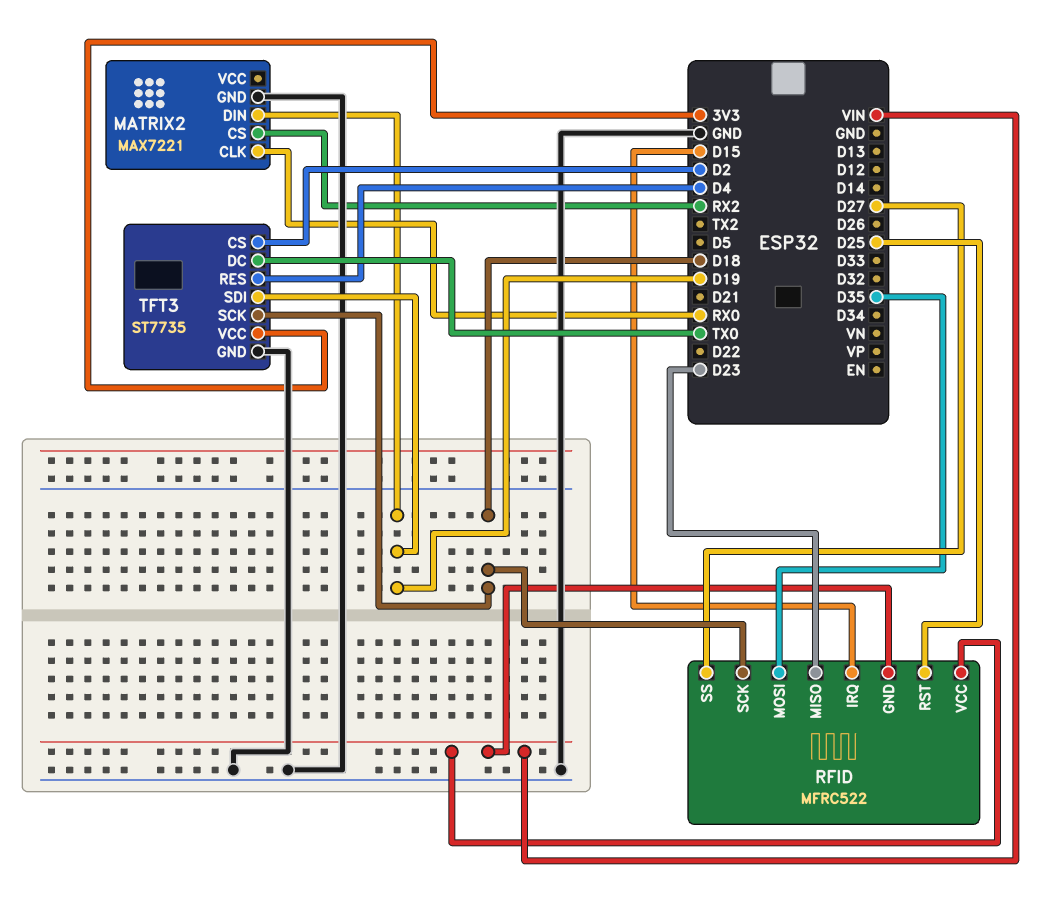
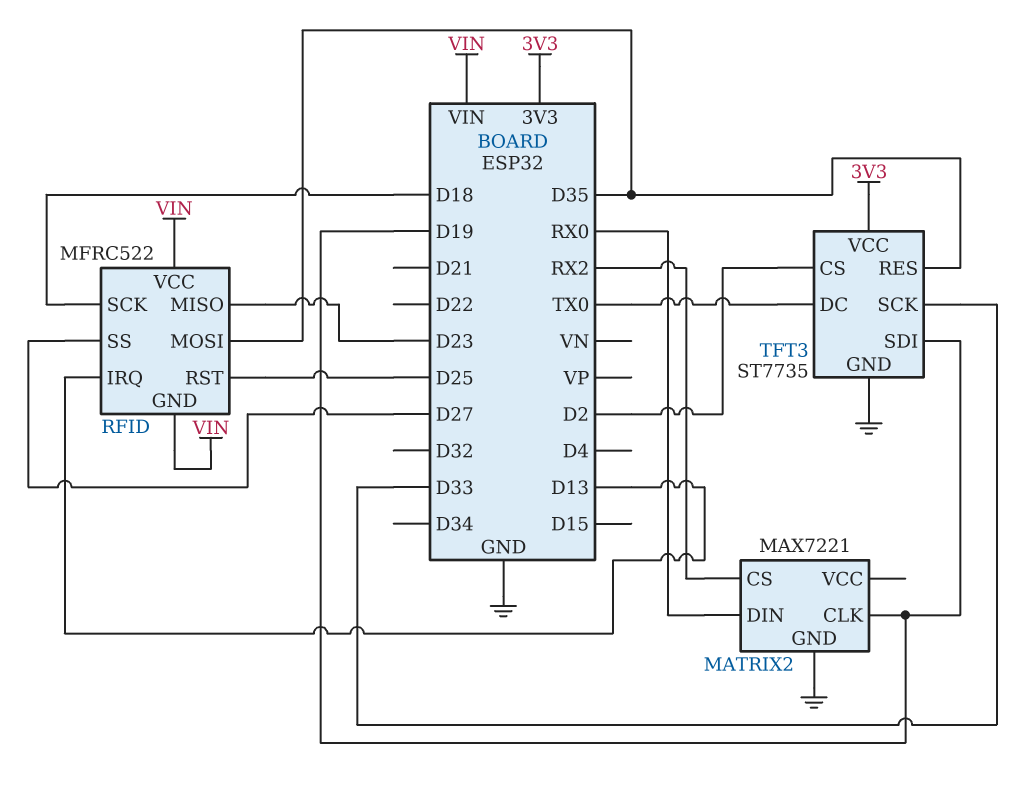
MATRIX2 pin CLK: RX0 -> D19
MATRIX2 pin DIN: D19 -> RX0
RFID pin IRQ: D15 -> D13
TFT3 pin RES: D4 -> D35
TFT3 pin SCK: D18 -> D33

